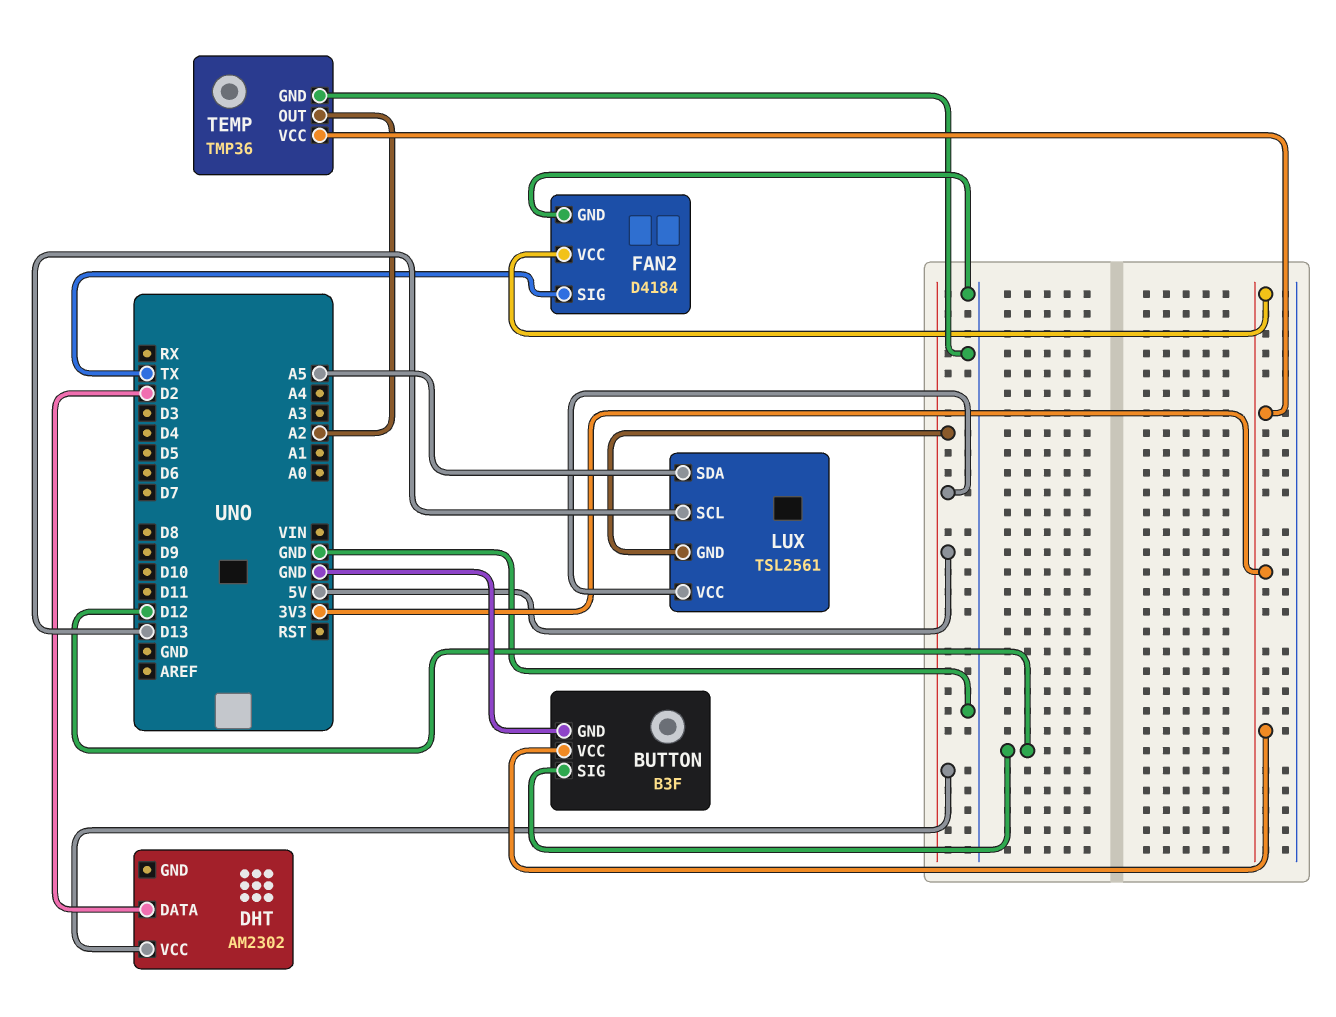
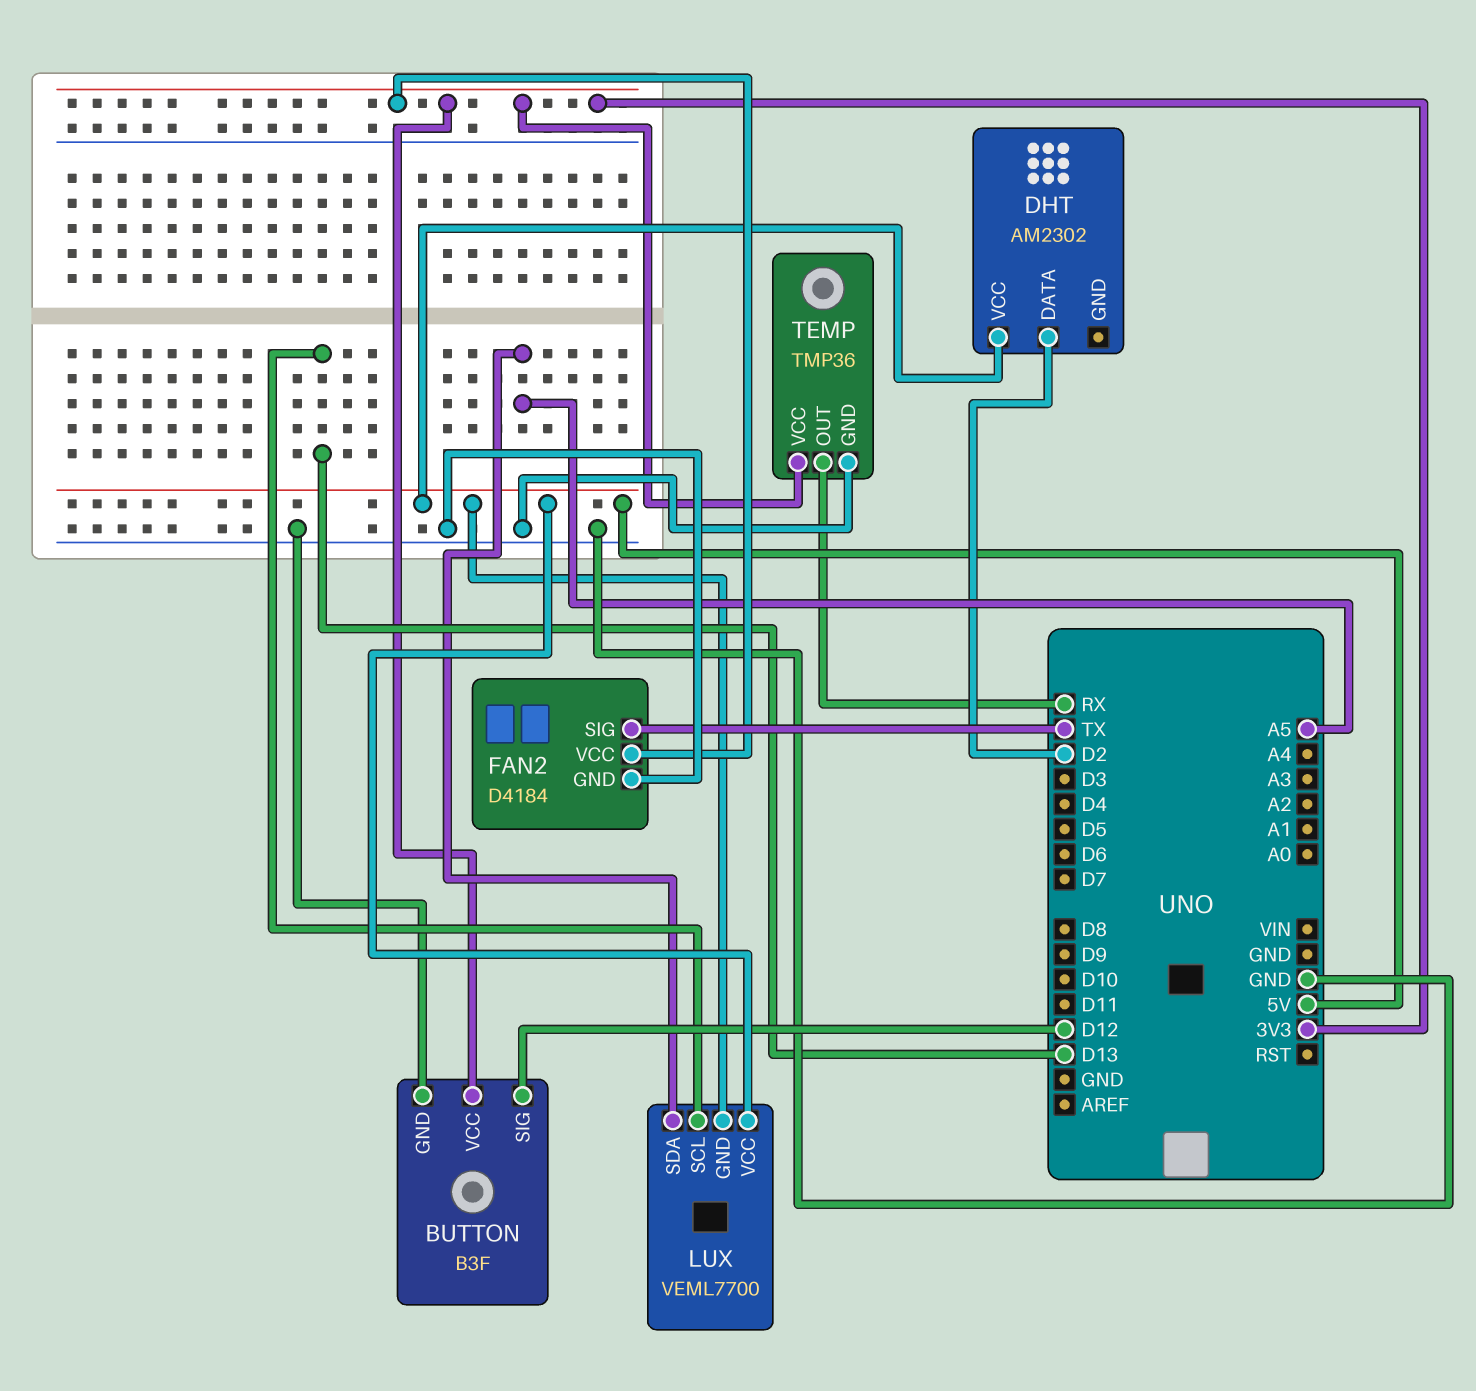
LUX: TSL2561 -> VEML7700
TEMP pin OUT: A2 -> RX

